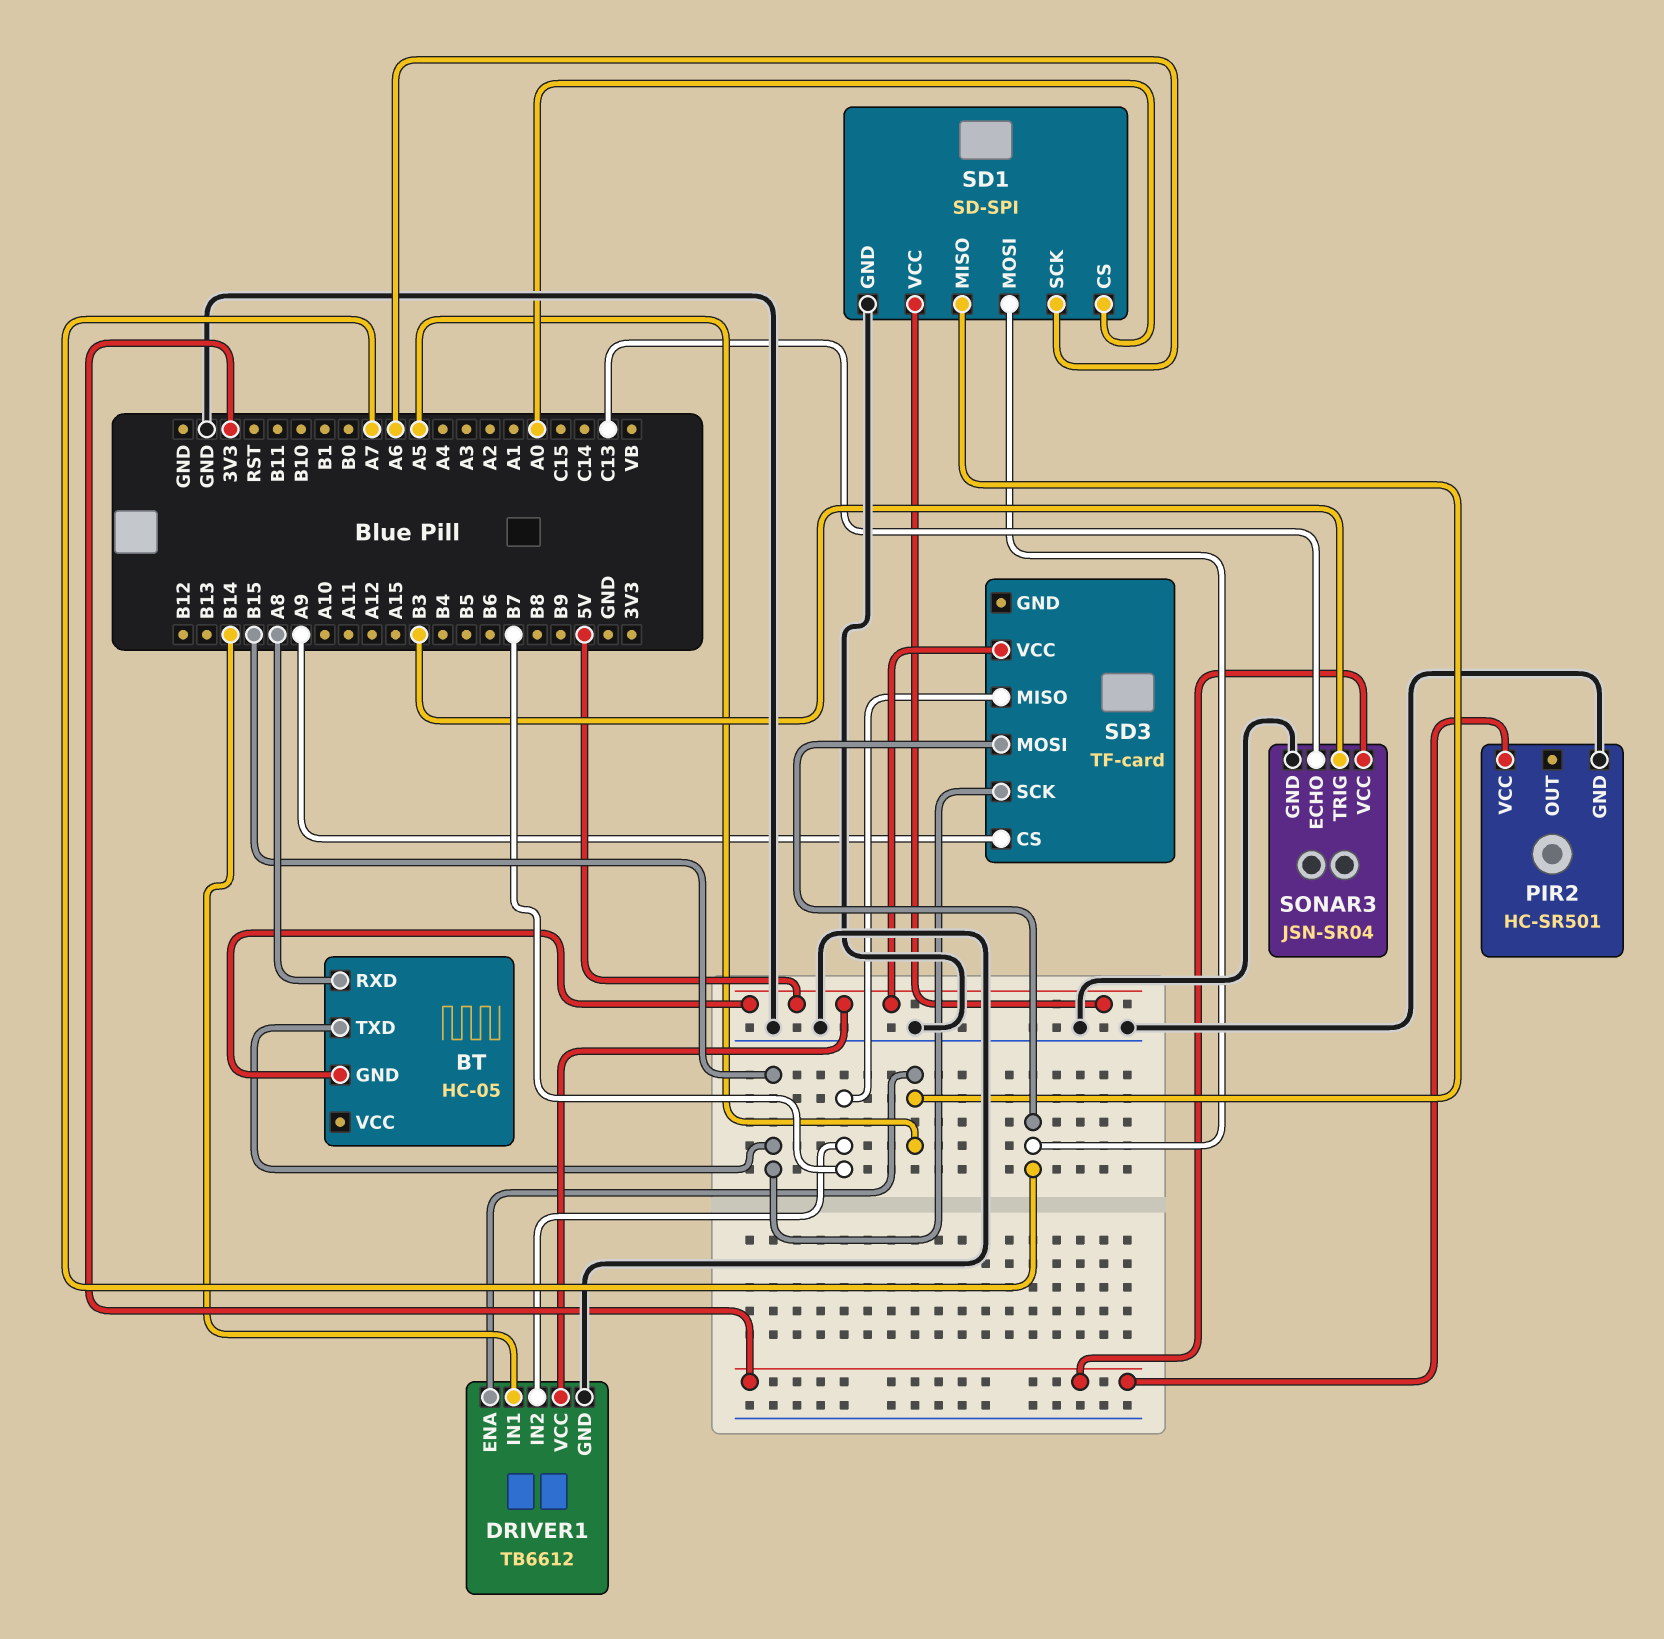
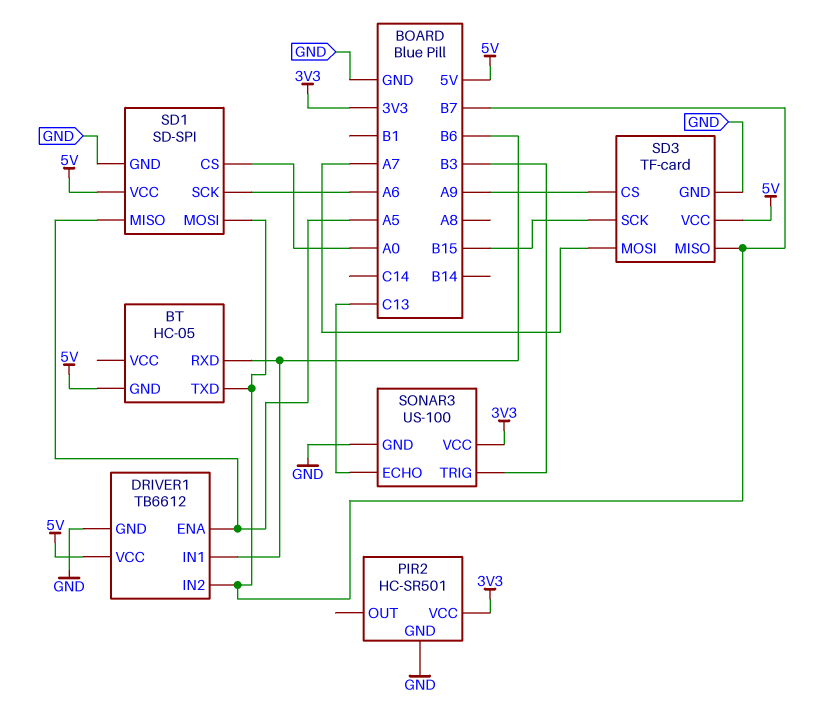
BT pin RXD: A8 -> B6
BT pin TXD: B15 -> B7
DRIVER1 pin IN1: B14 -> B6
SD1 pin MOSI: A7 -> B7
SD3 pin GND: none -> GND
SONAR3: JSN-SR04 -> US-100

